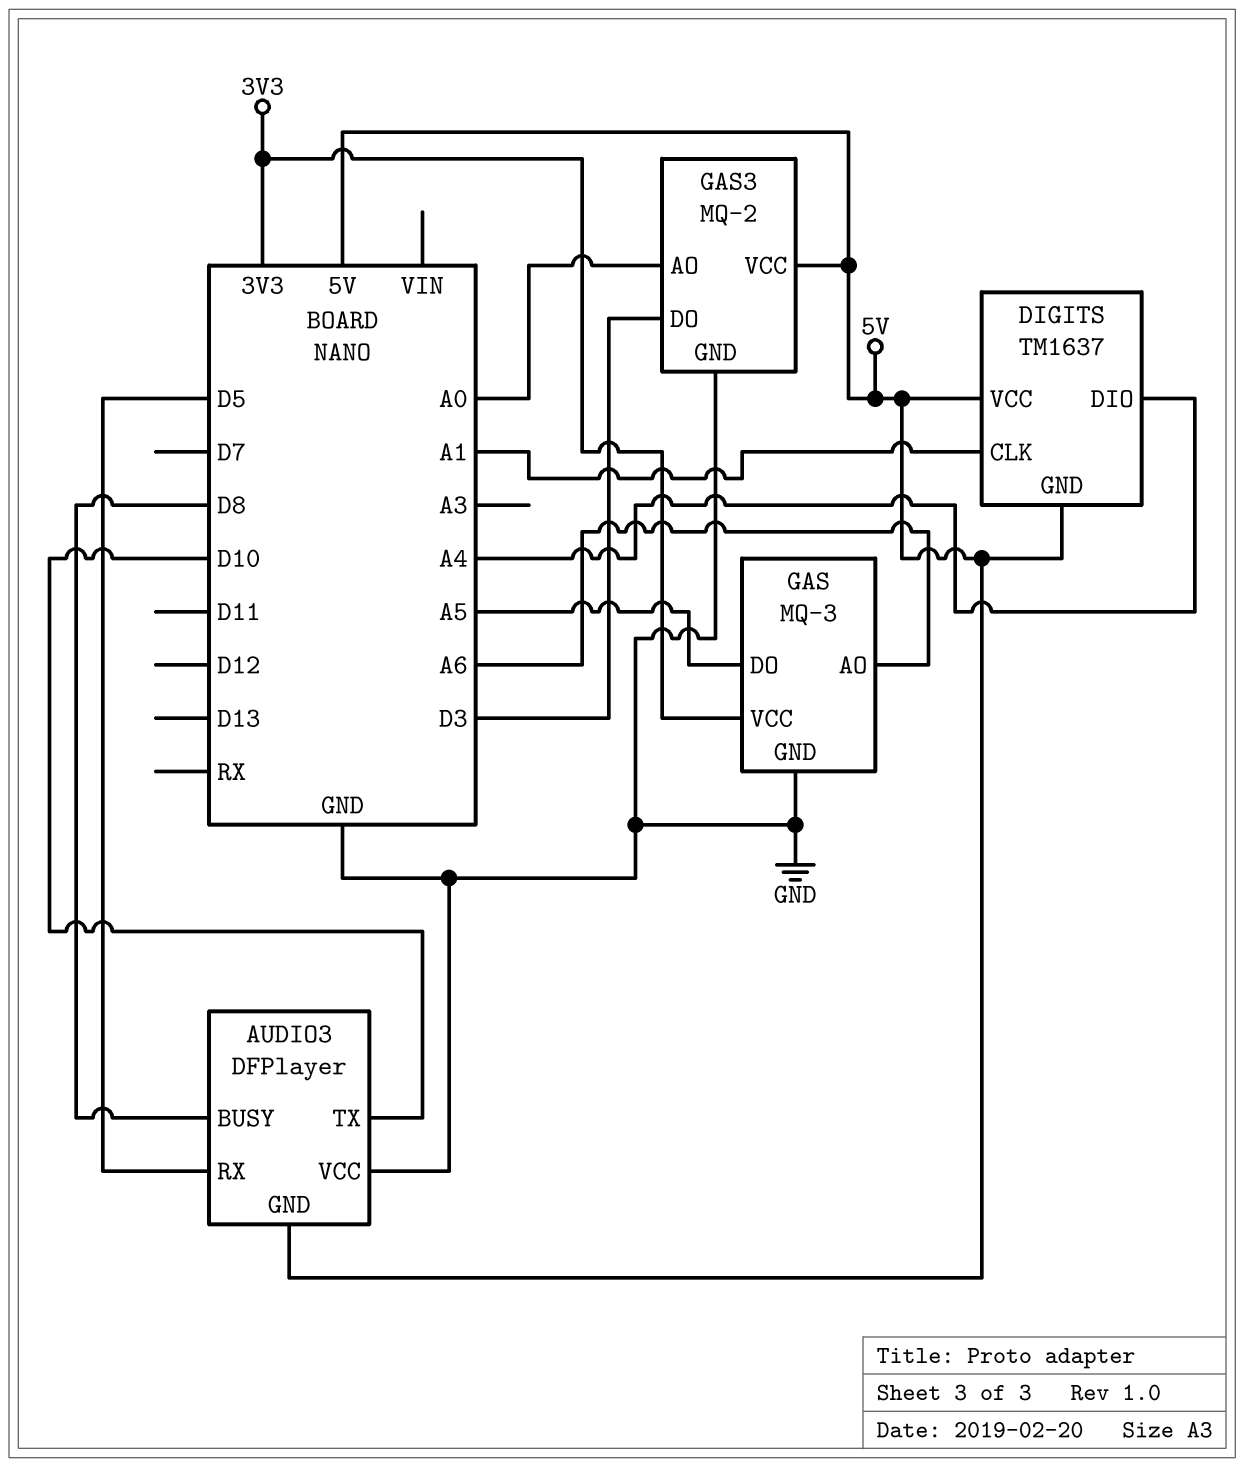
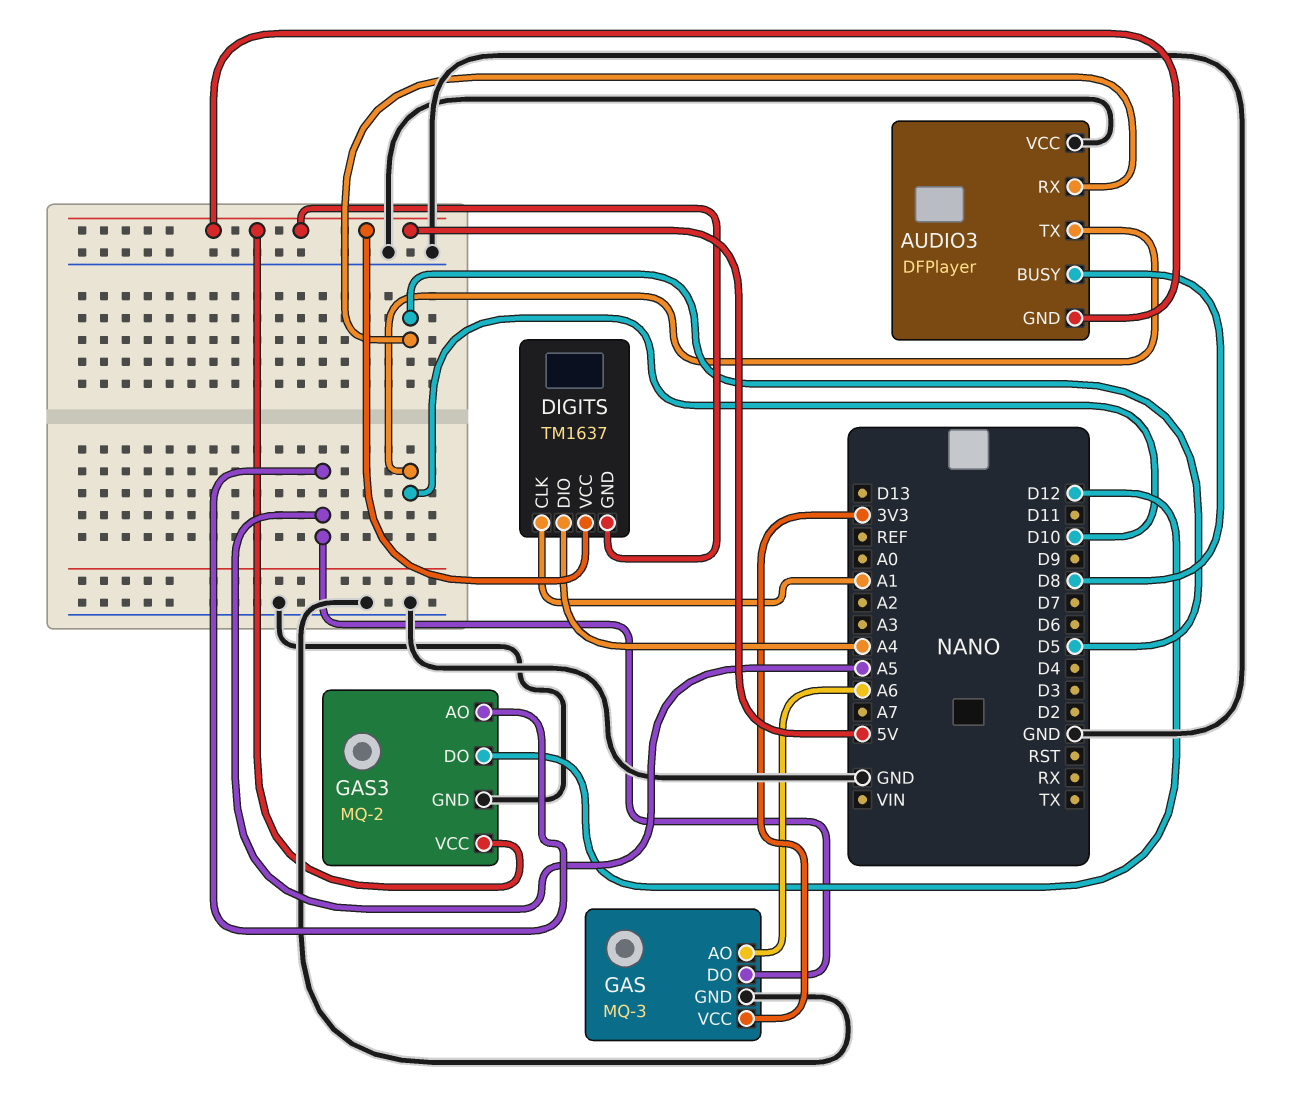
GAS3 pin AO: A0 -> A5
GAS3 pin DO: D3 -> D12

